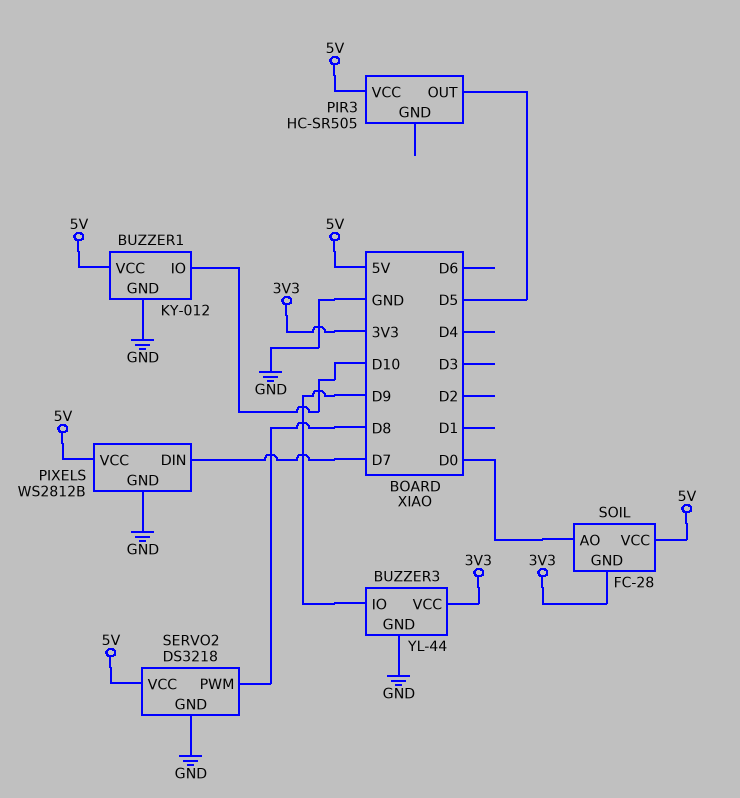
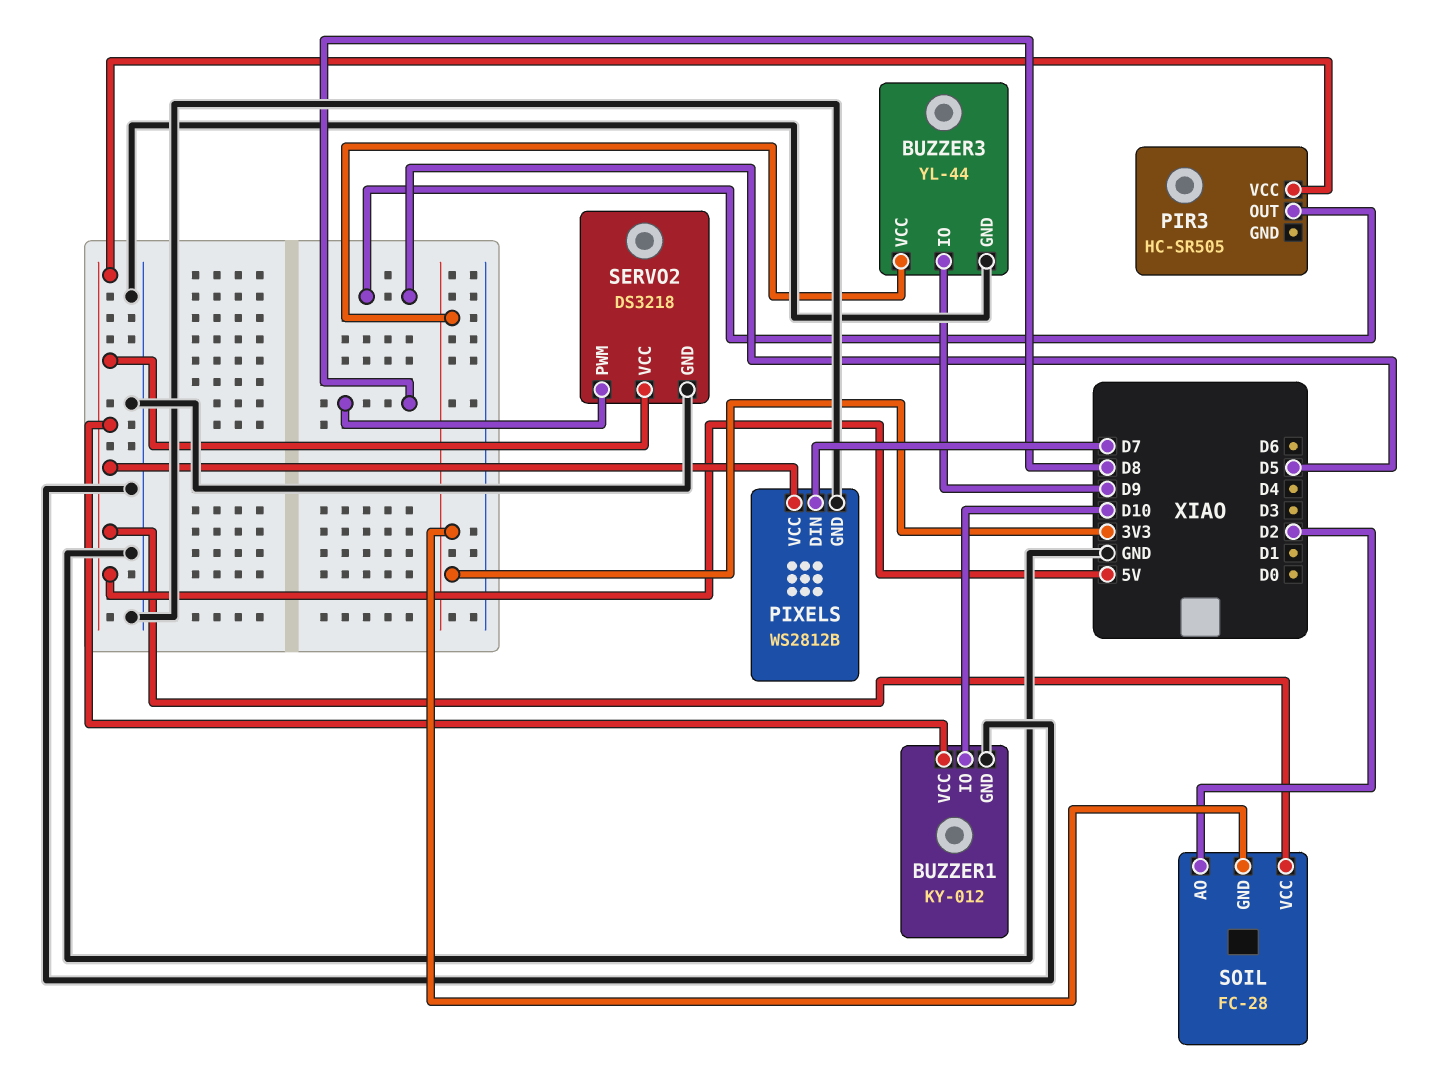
SOIL pin AO: D0 -> D2

